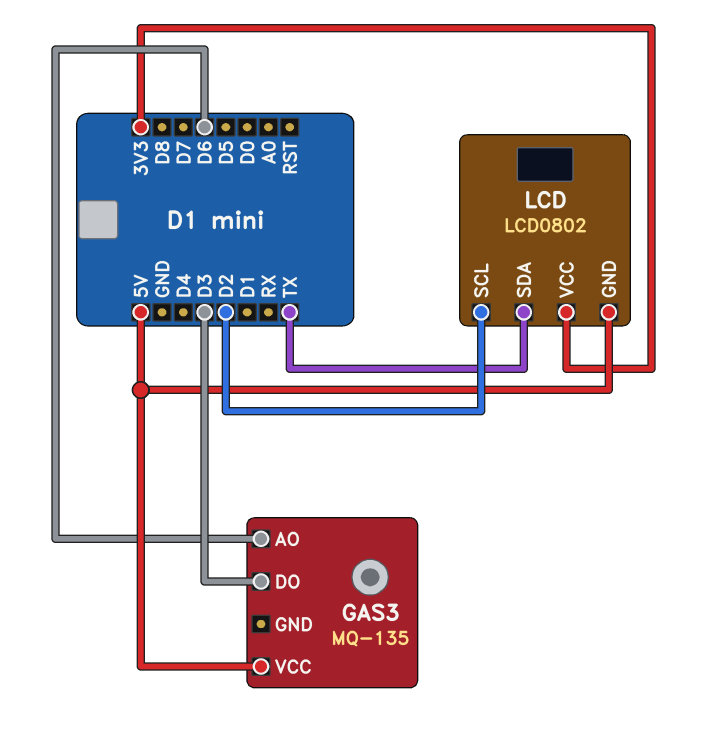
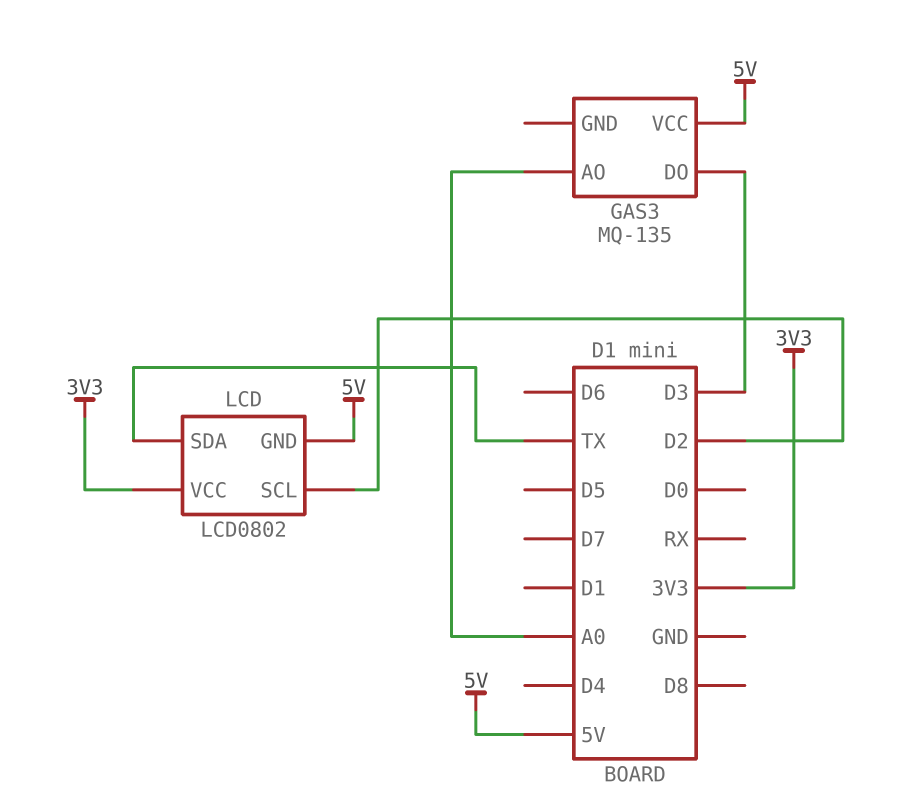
GAS3 pin AO: D6 -> A0

